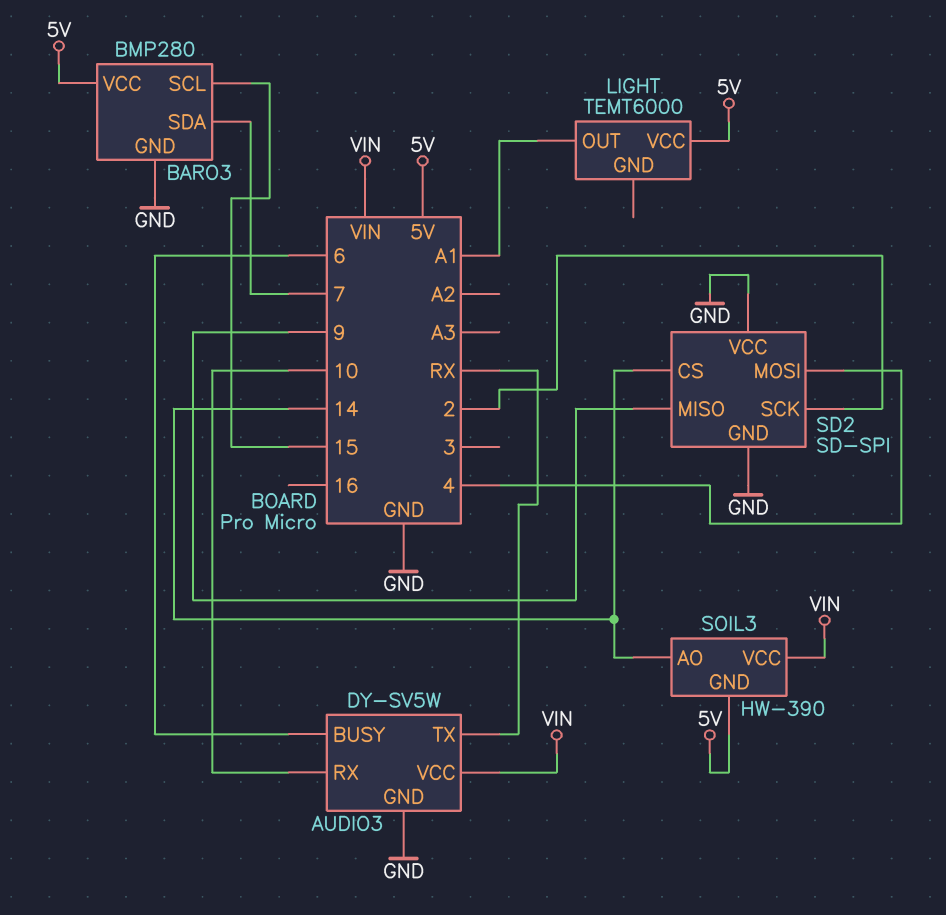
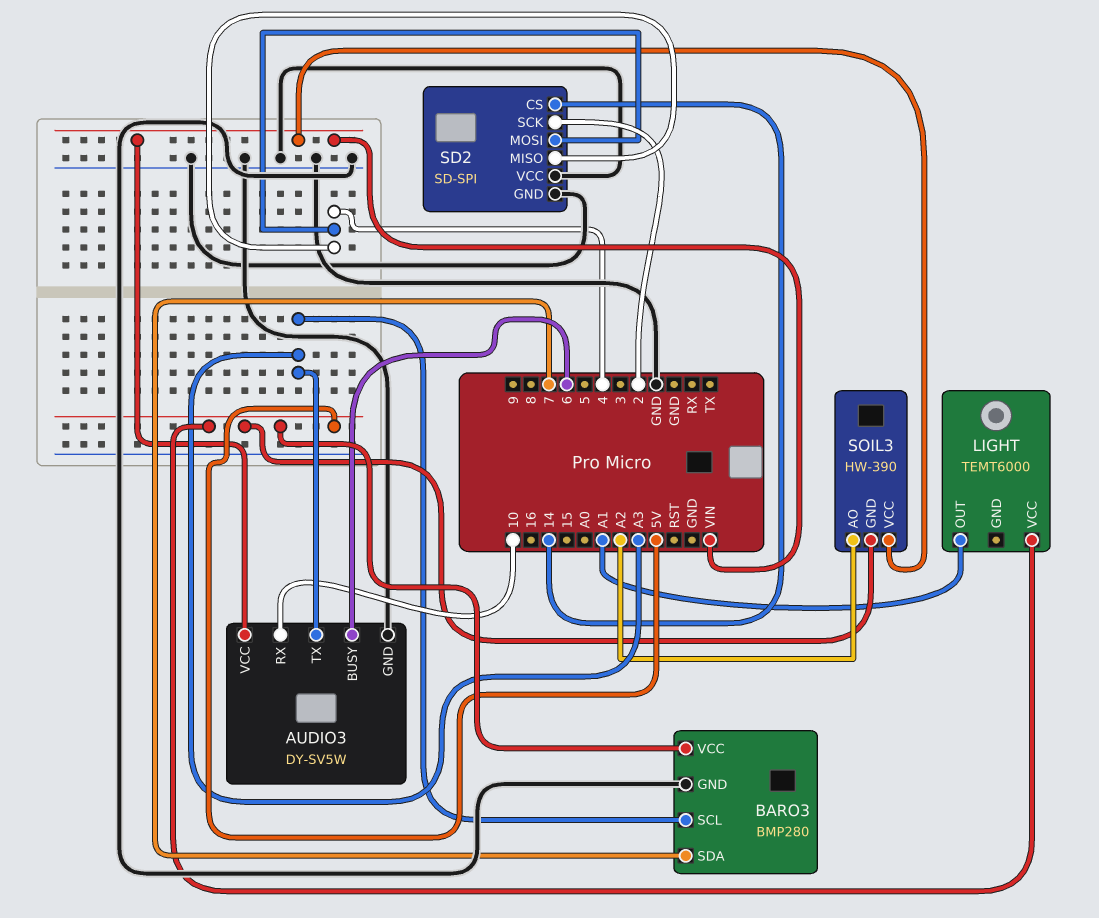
AUDIO3 pin TX: RX -> A3
BARO3 pin SCL: 15 -> A3
SD2 pin MISO: 9 -> 4
SOIL3 pin AO: 14 -> A2

